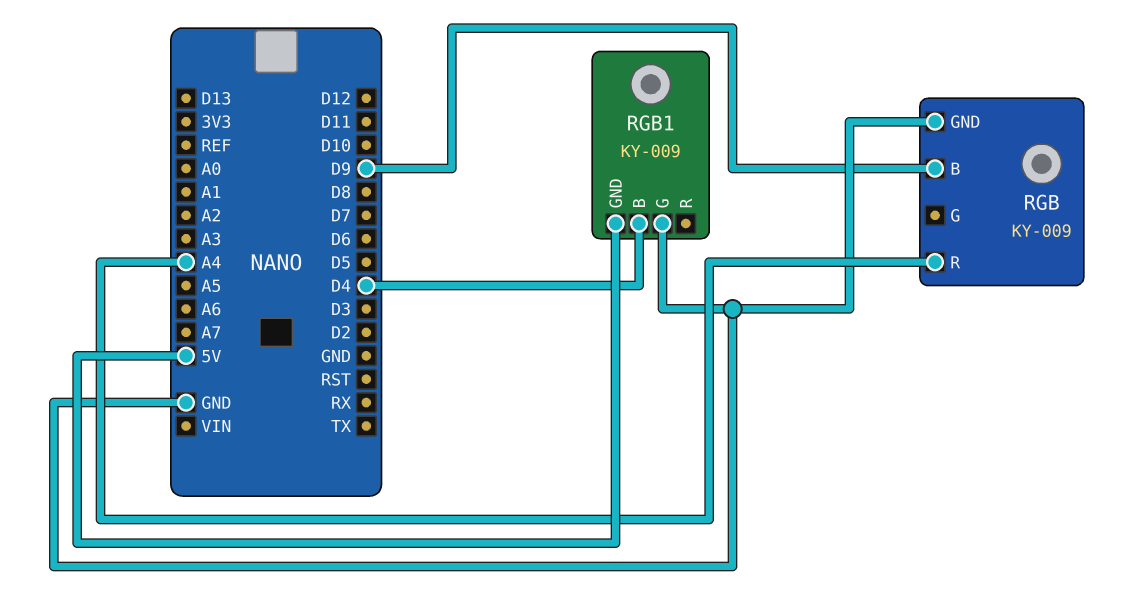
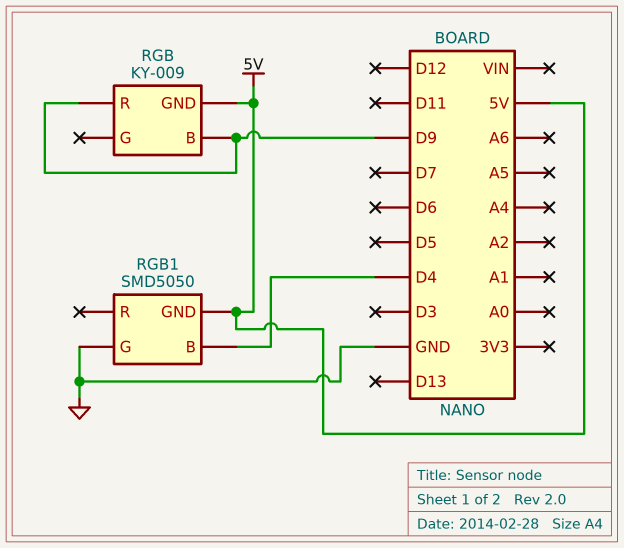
RGB pin GND: GND -> 5V
RGB pin R: A4 -> D9
RGB1: KY-009 -> SMD5050

